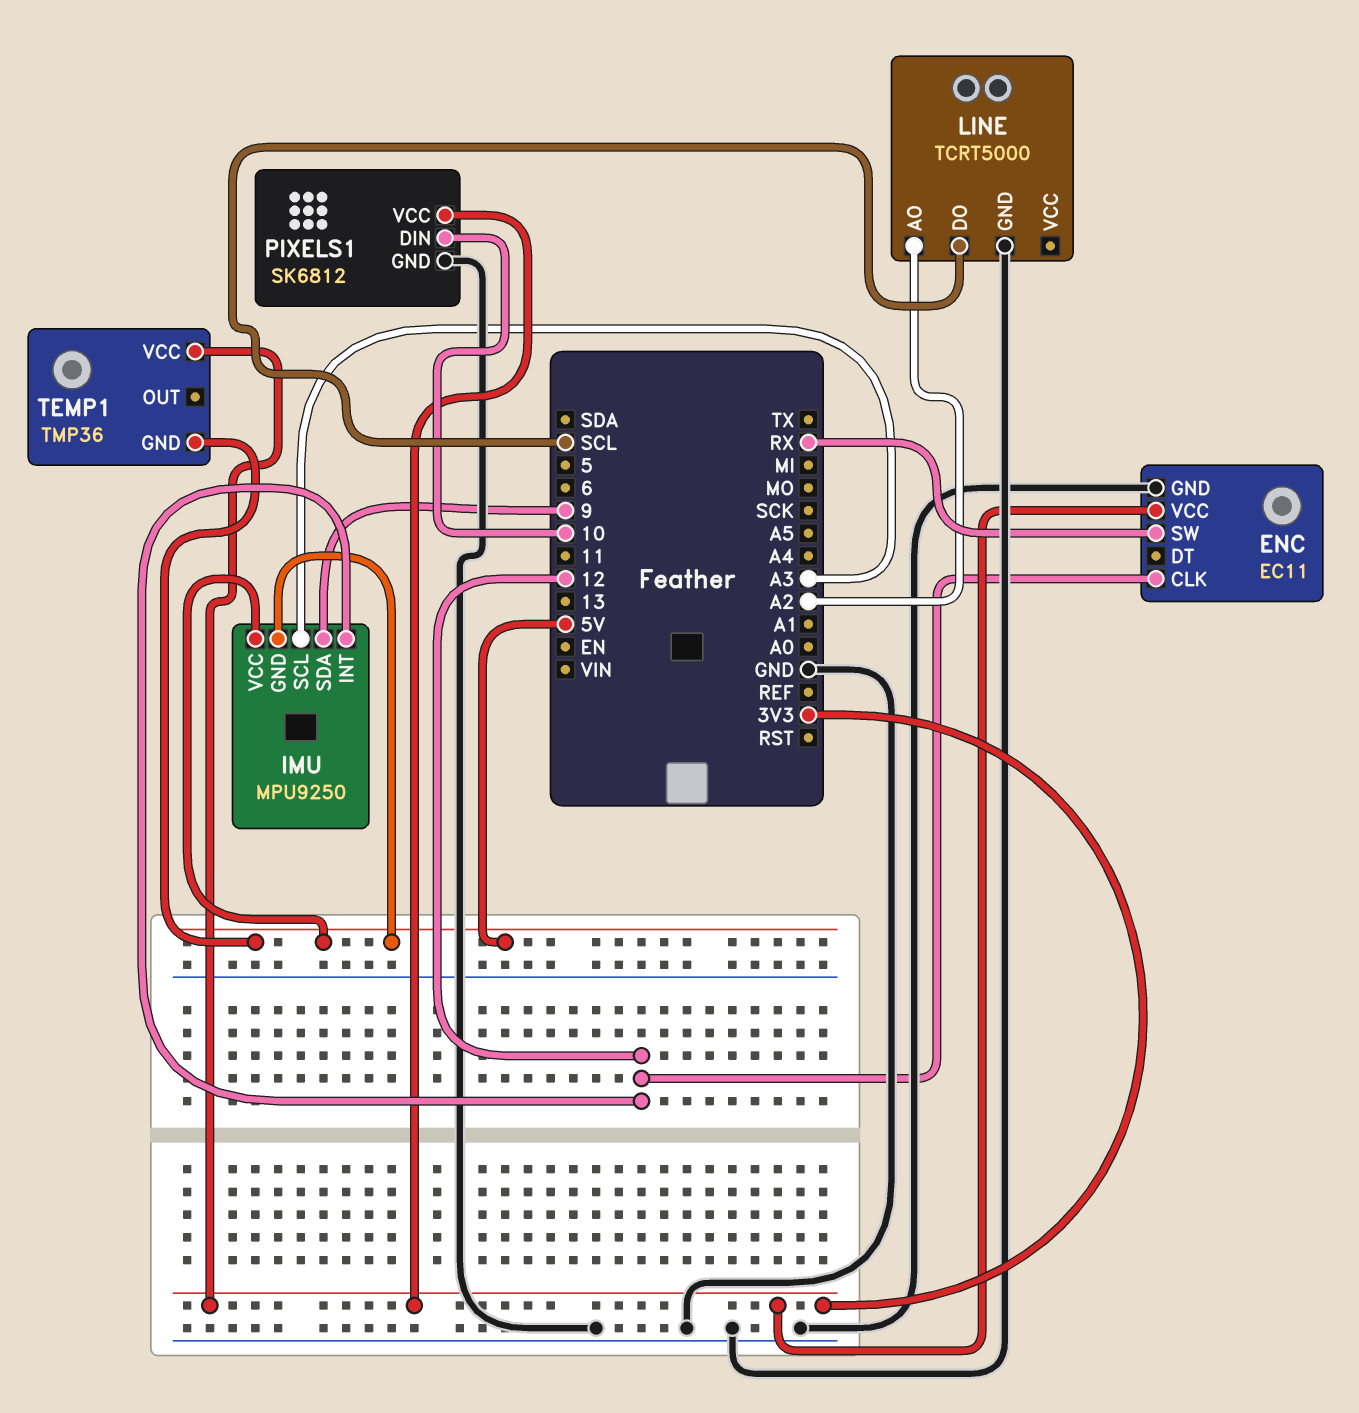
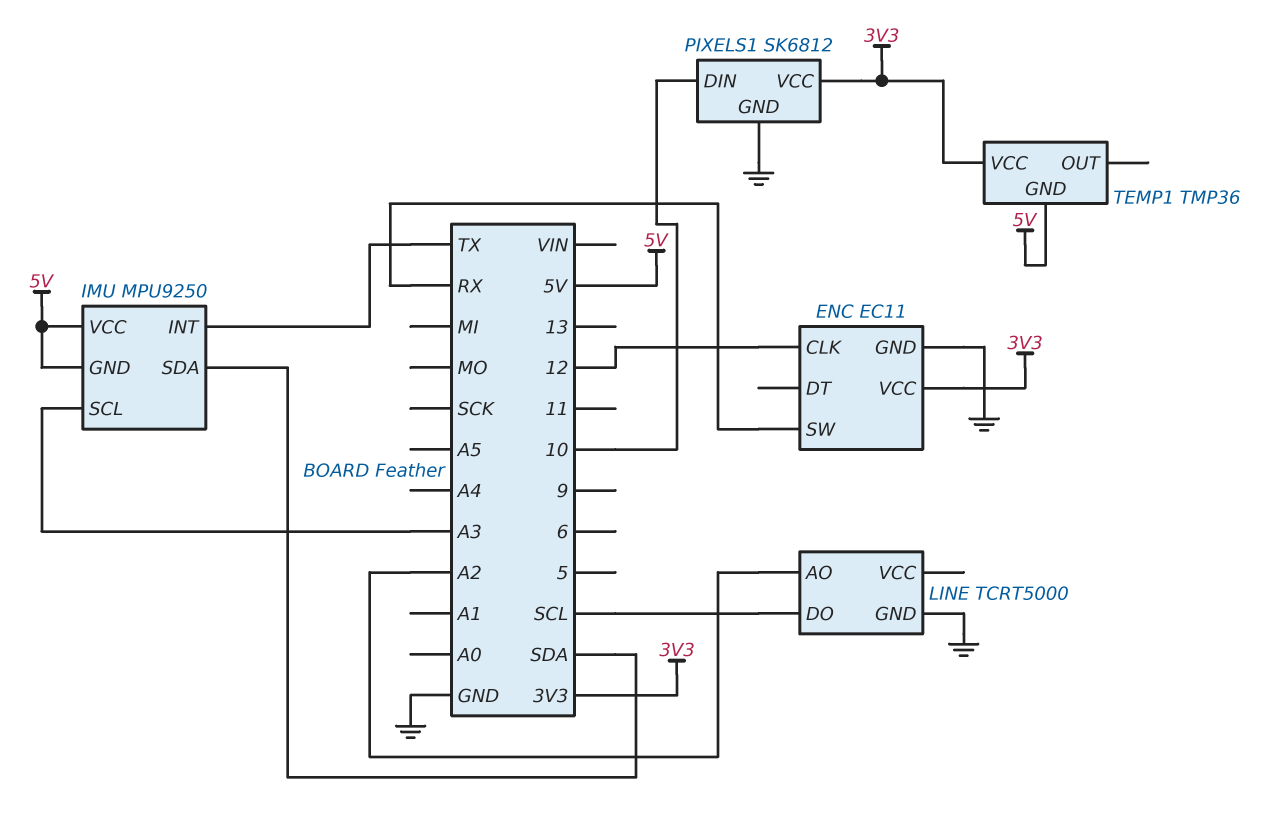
IMU pin INT: 12 -> TX
IMU pin SDA: 9 -> SDA

